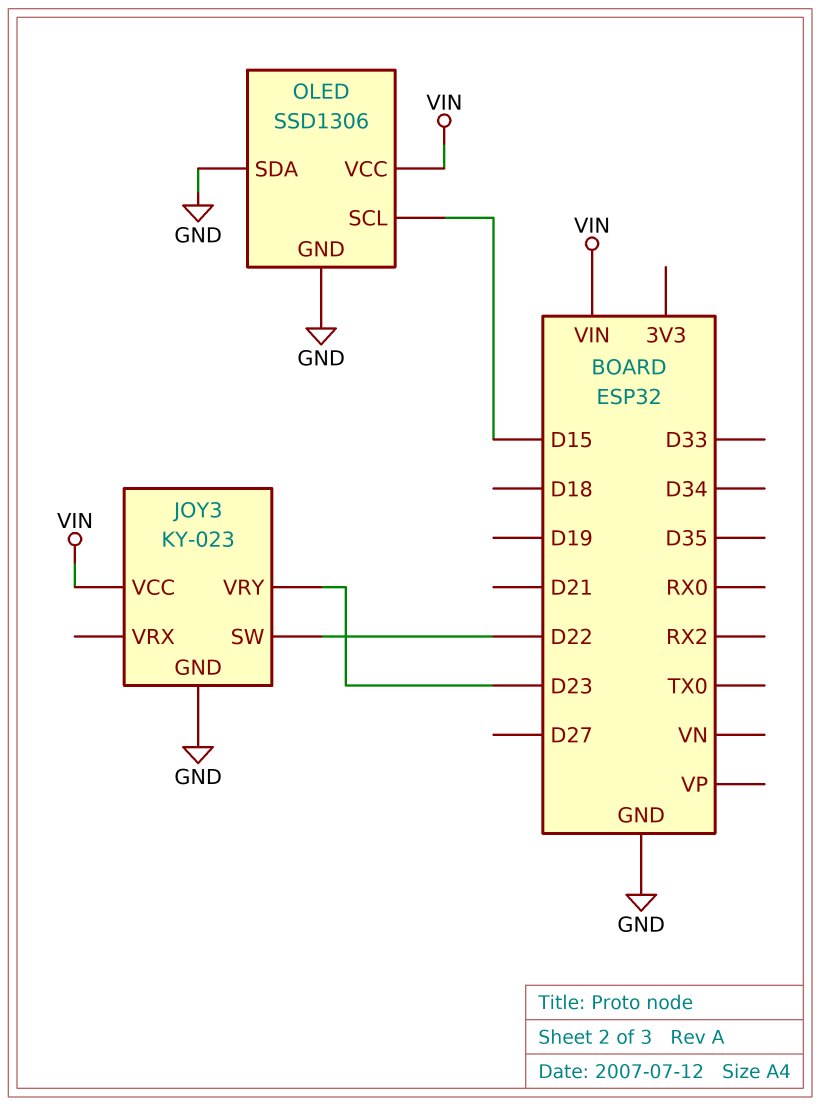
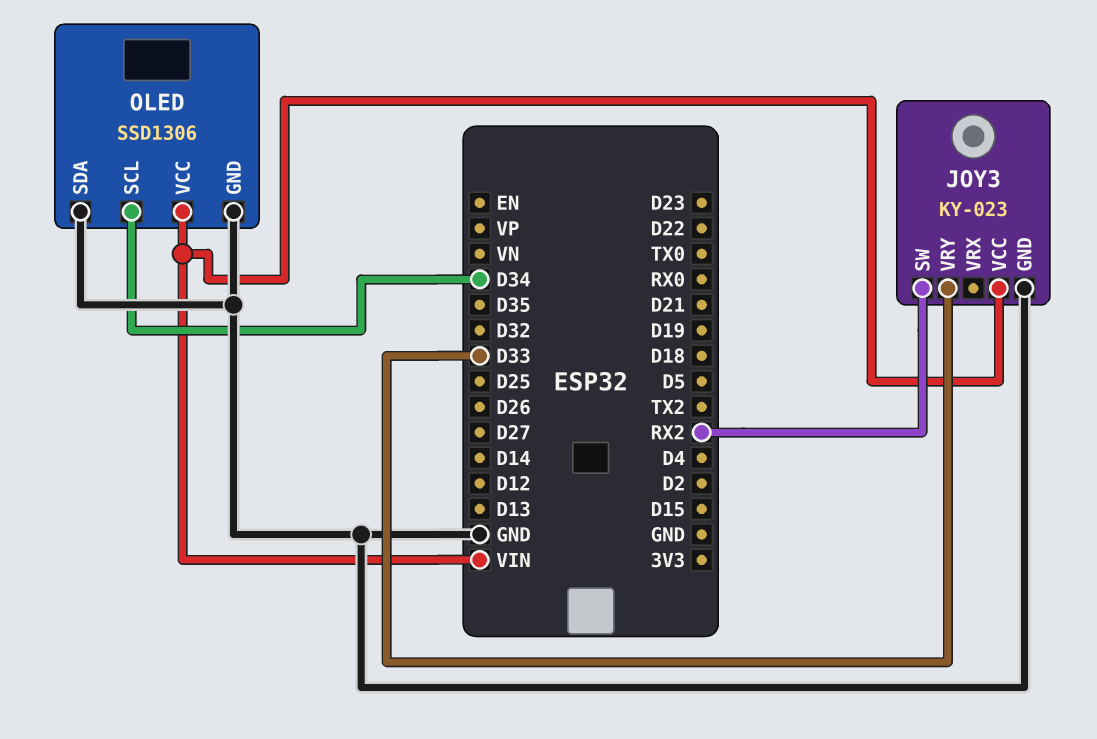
JOY3 pin SW: D22 -> RX2
JOY3 pin VRY: D23 -> D33
OLED pin SCL: D15 -> D34

